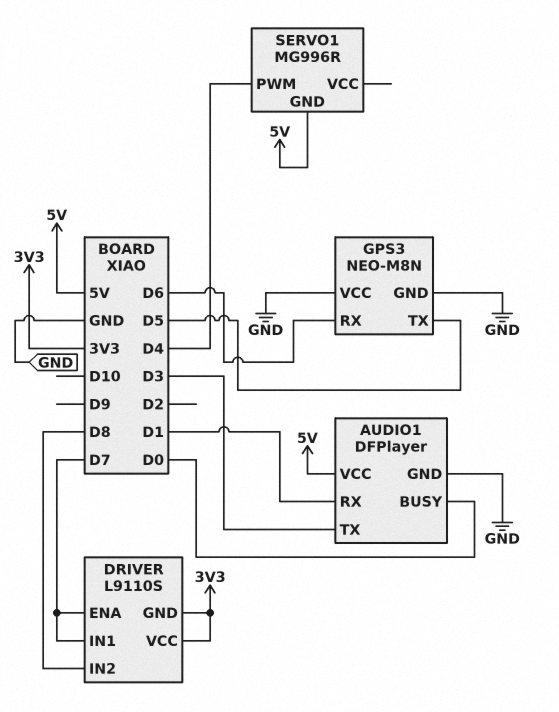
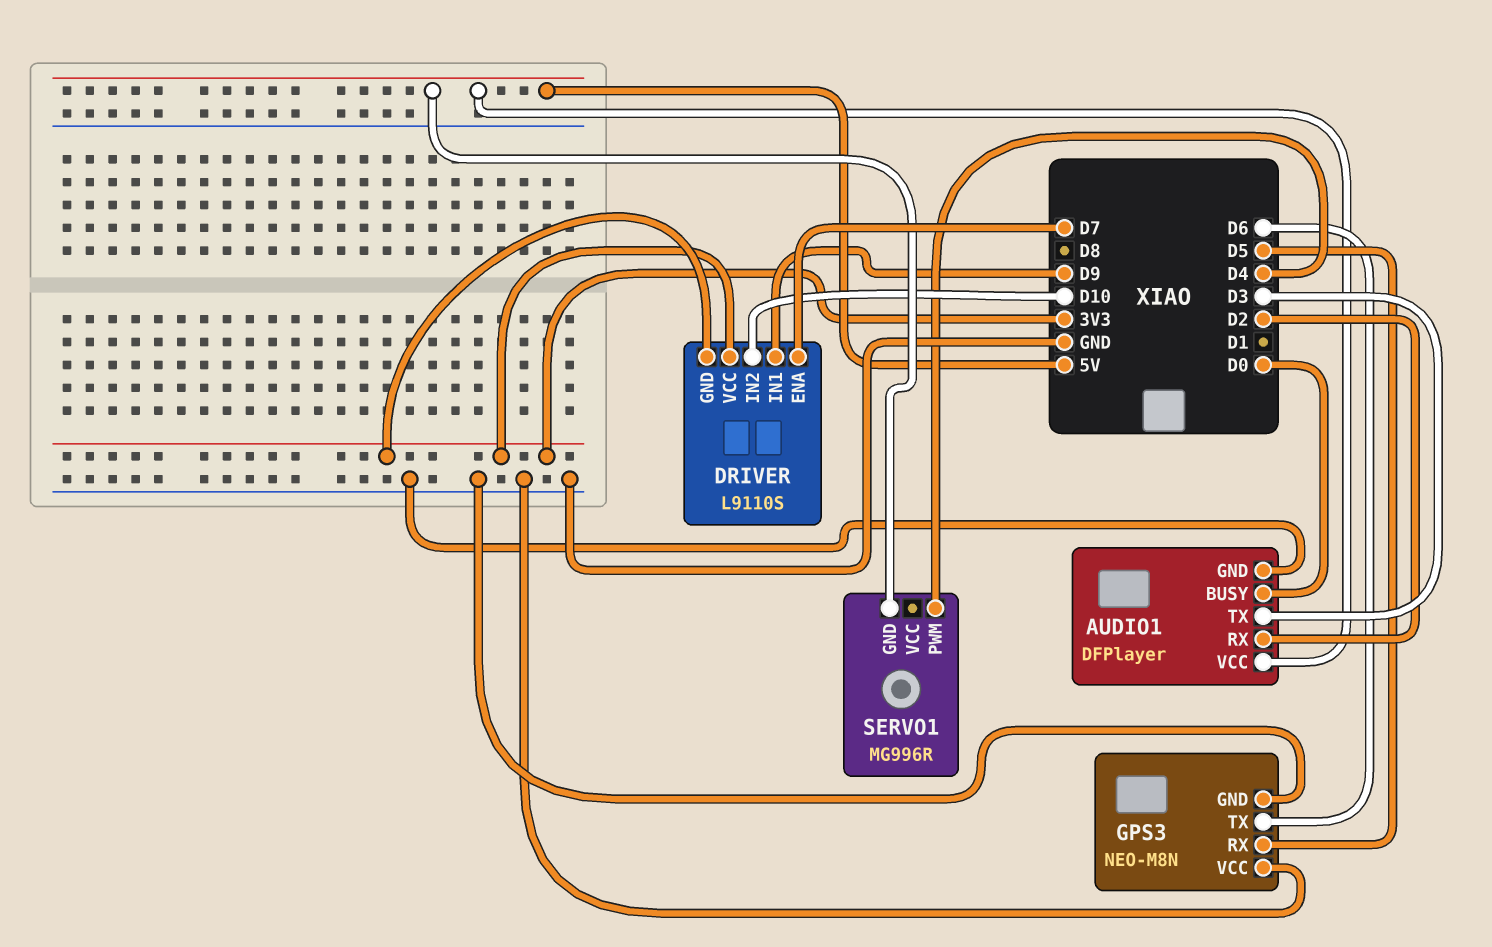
AUDIO1 pin RX: D1 -> D2
DRIVER pin IN1: D7 -> D9
DRIVER pin IN2: D8 -> D10
GPS3 pin RX: D6 -> D5
GPS3 pin TX: D5 -> D6

